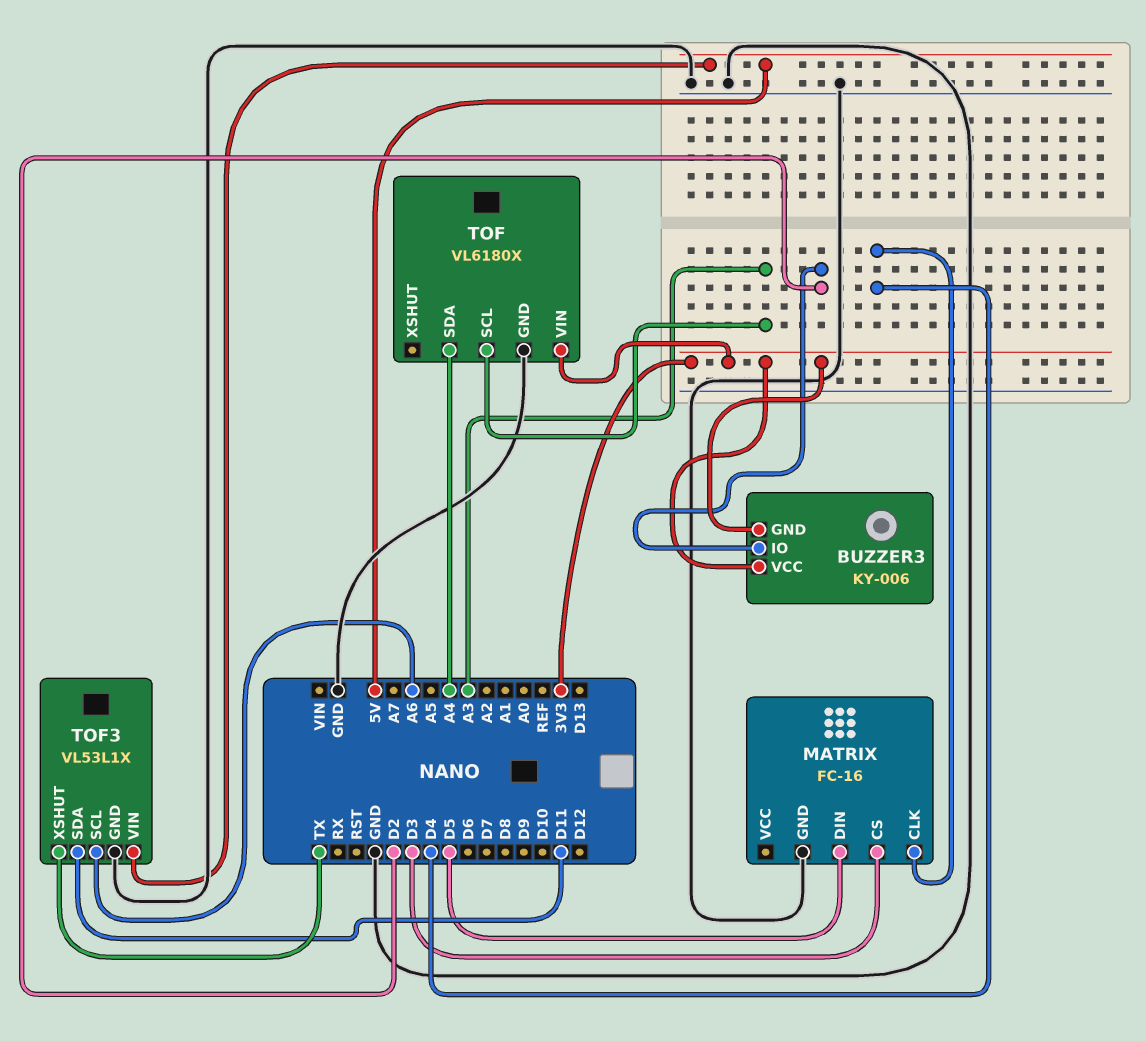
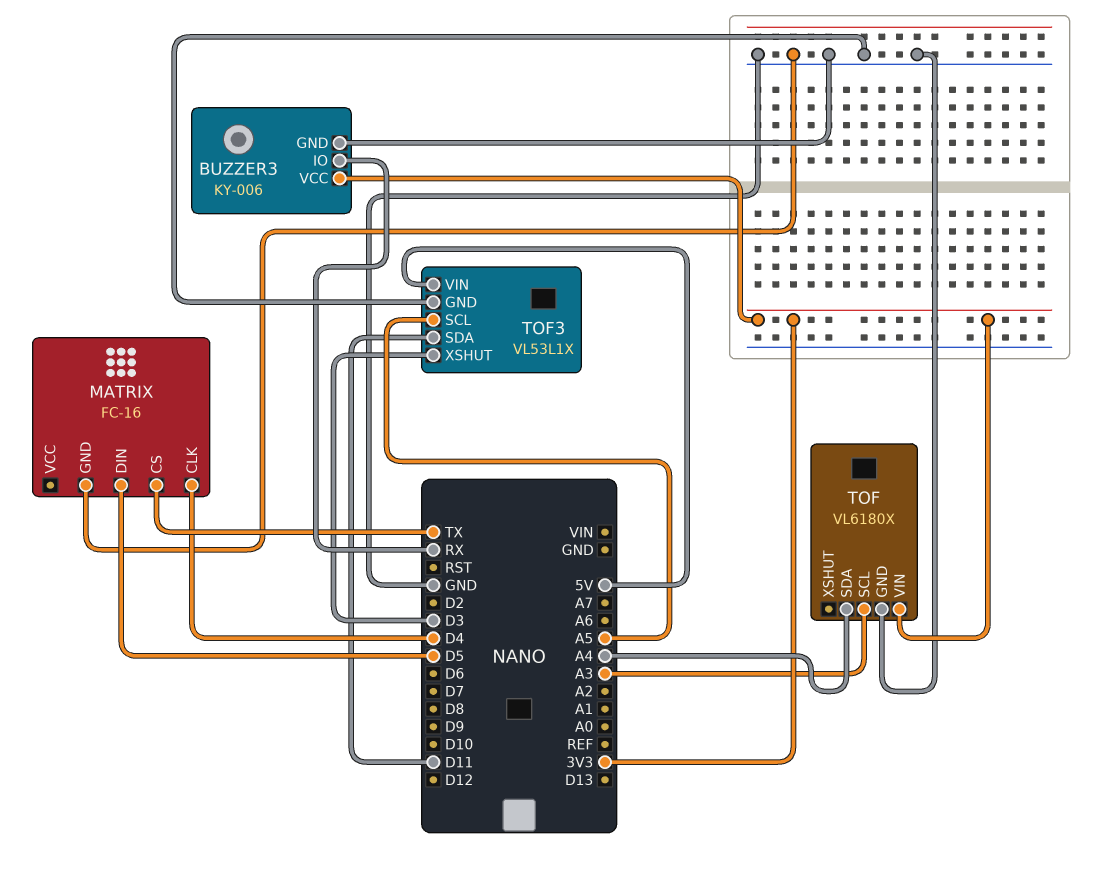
BUZZER3 pin GND: 3V3 -> GND
BUZZER3 pin IO: D2 -> RX
MATRIX pin CS: D3 -> TX
TOF3 pin SCL: A6 -> A5
TOF3 pin XSHUT: TX -> D3

